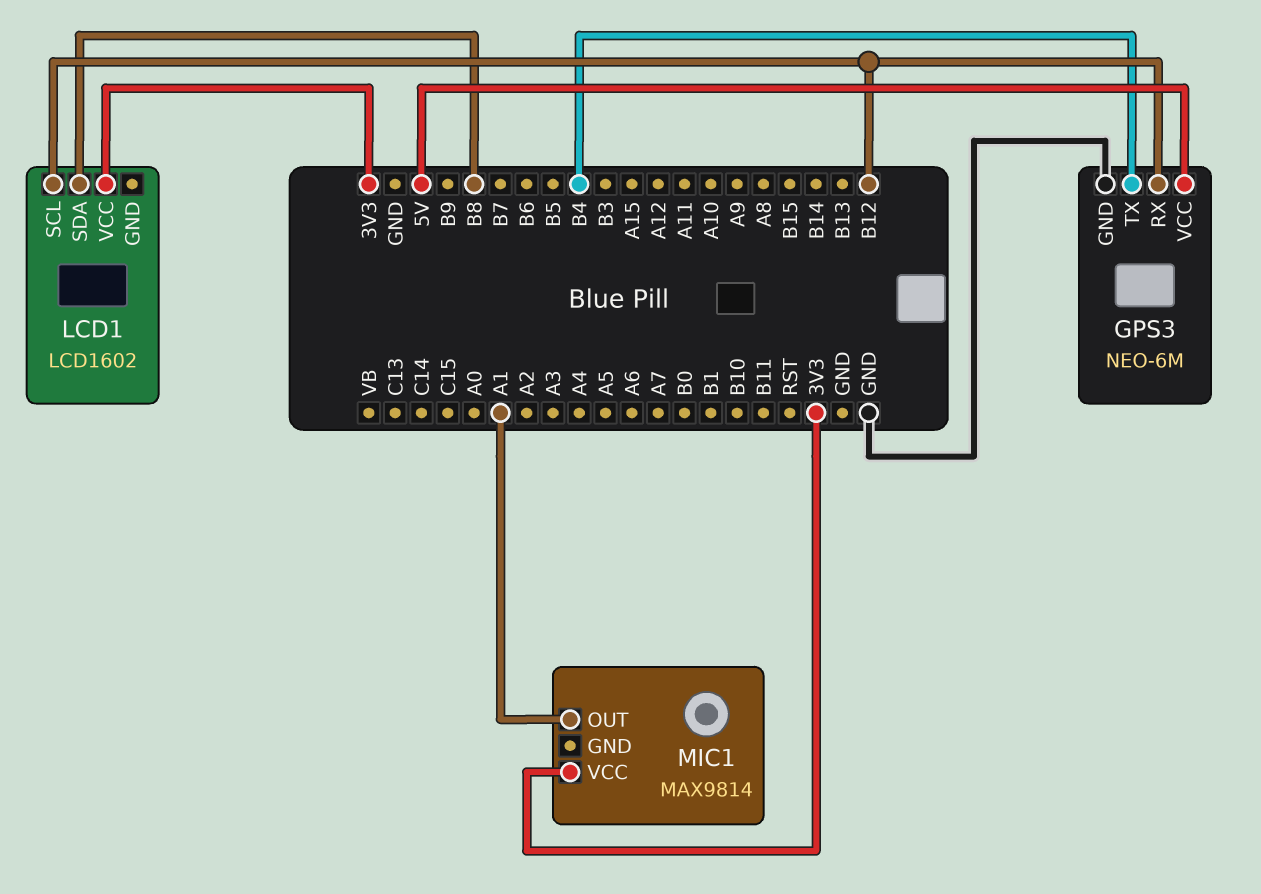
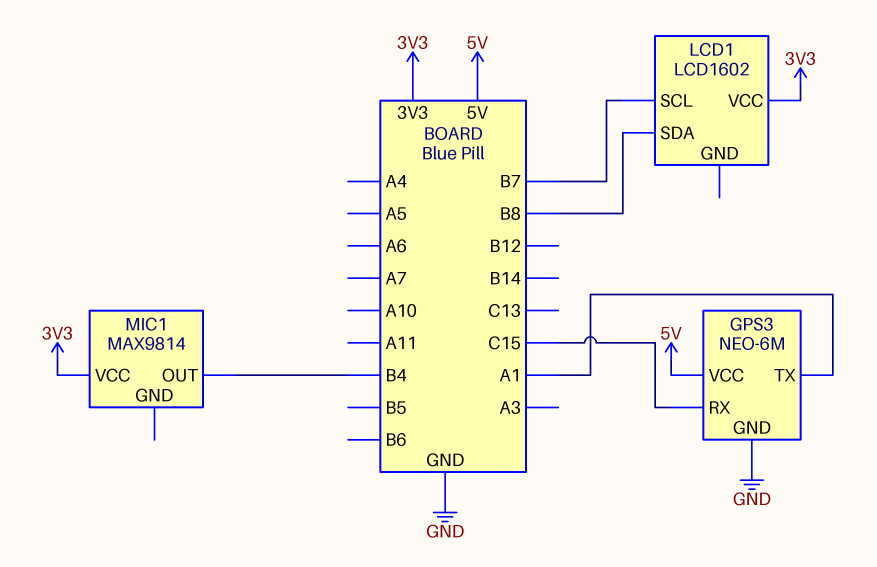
GPS3 pin RX: B12 -> C15
GPS3 pin TX: B4 -> A1
LCD1 pin SCL: B12 -> B7
MIC1 pin OUT: A1 -> B4

